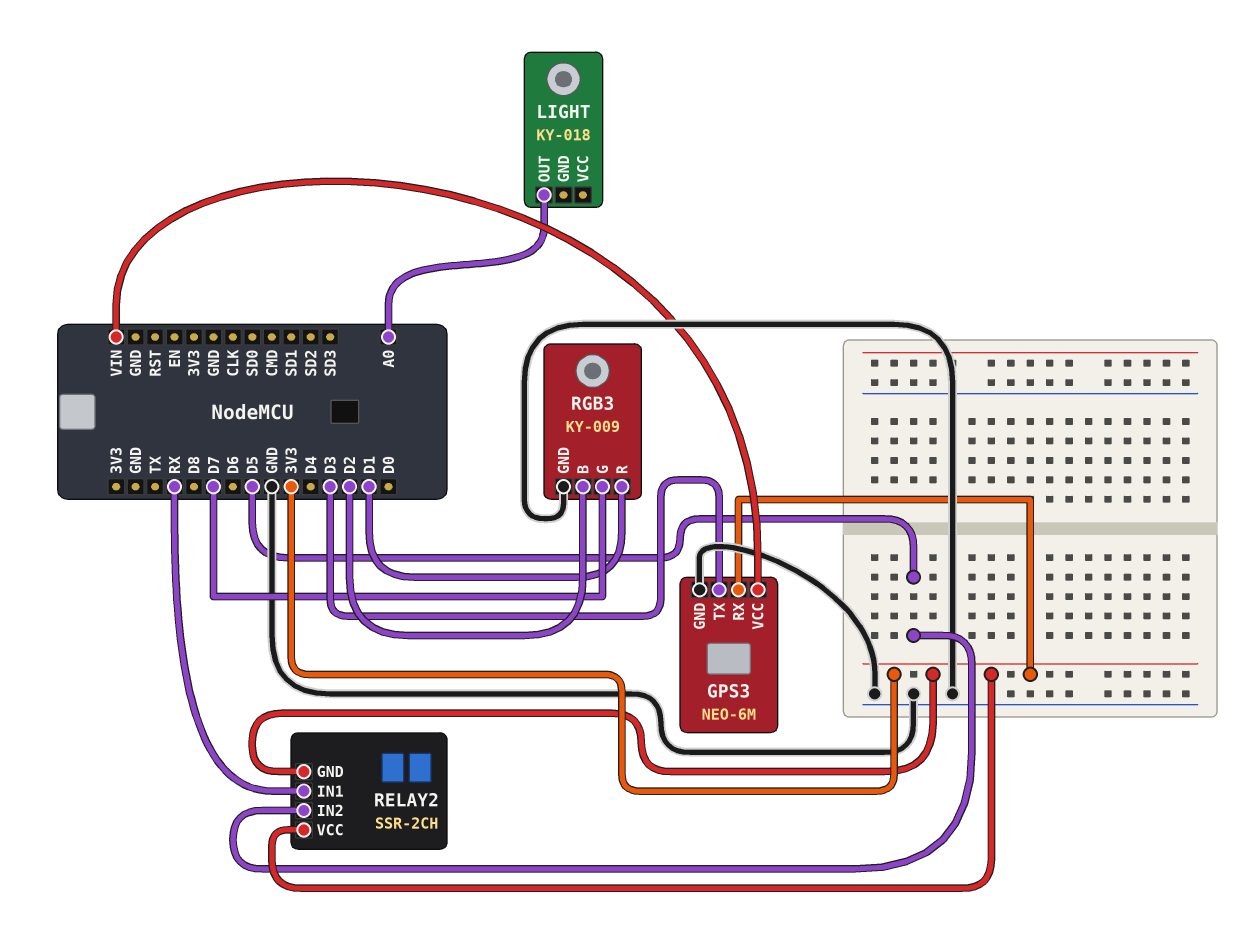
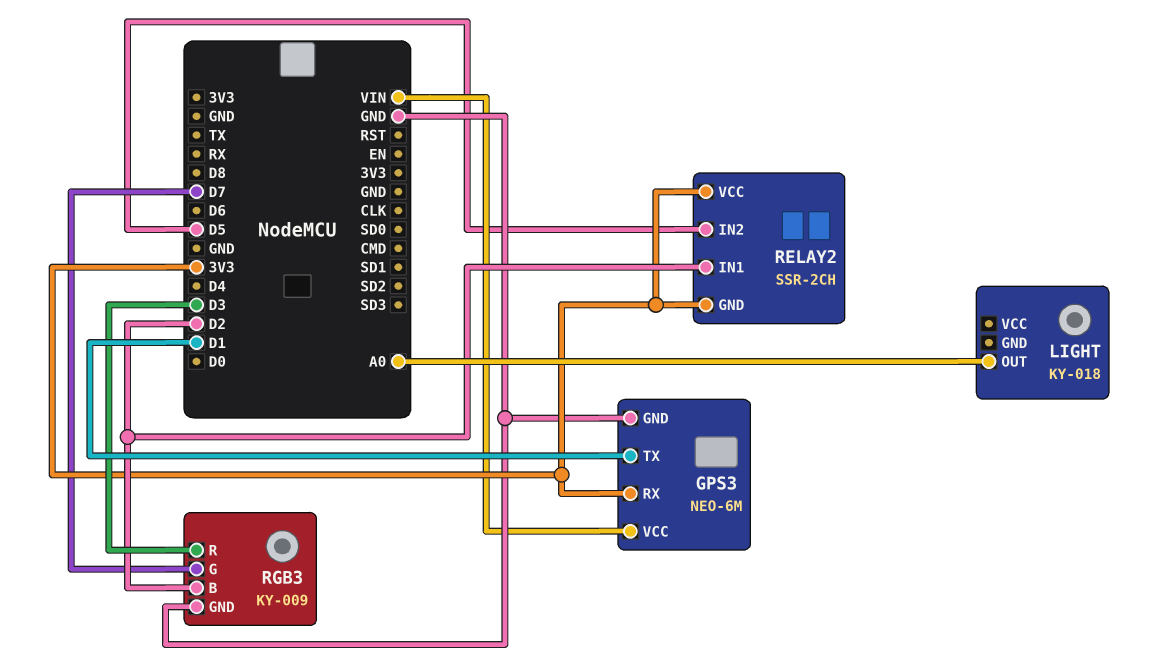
GPS3 pin TX: D3 -> D1
RELAY2 pin IN1: RX -> D2
RGB3 pin R: D1 -> D3

